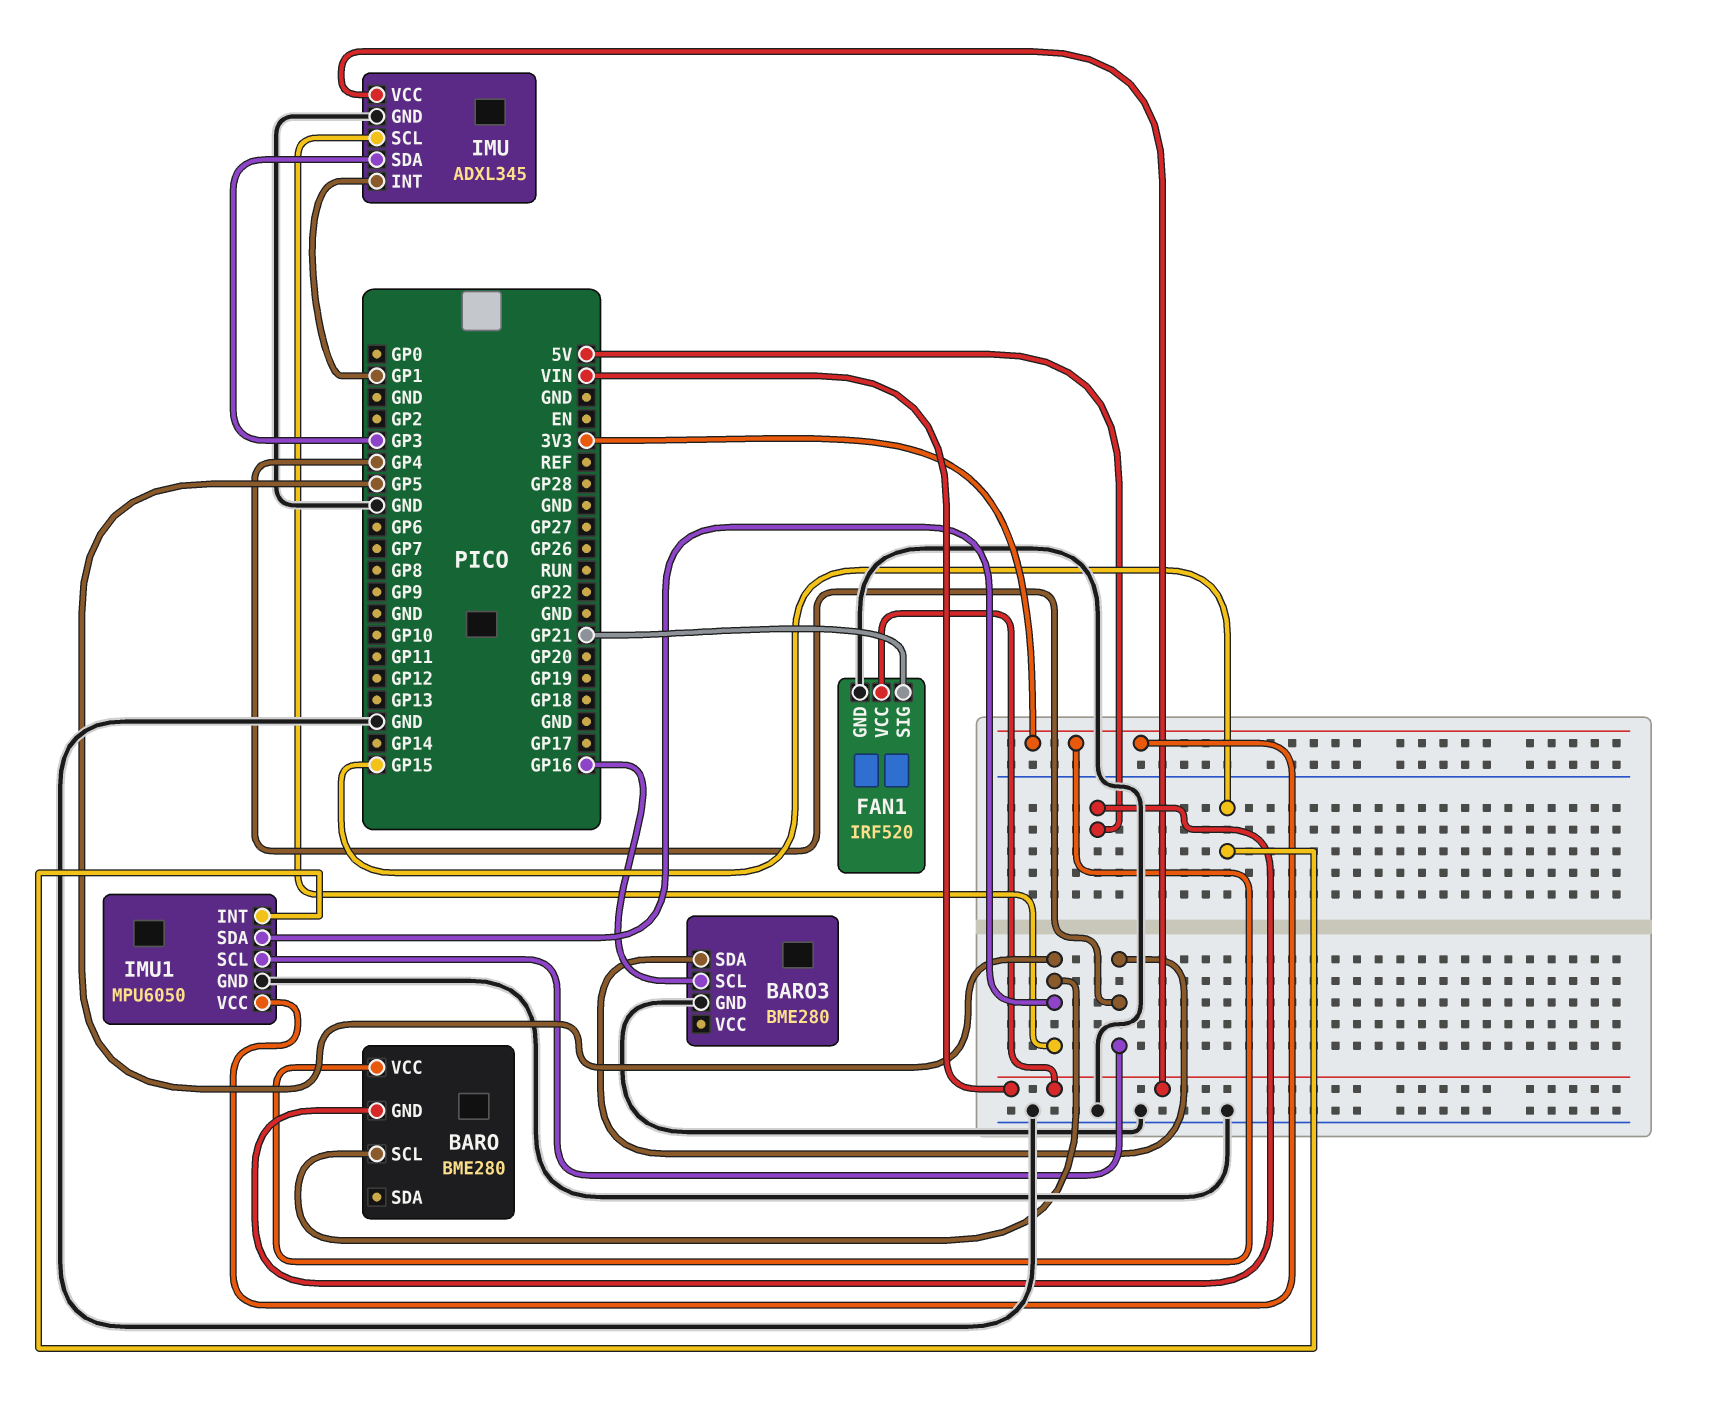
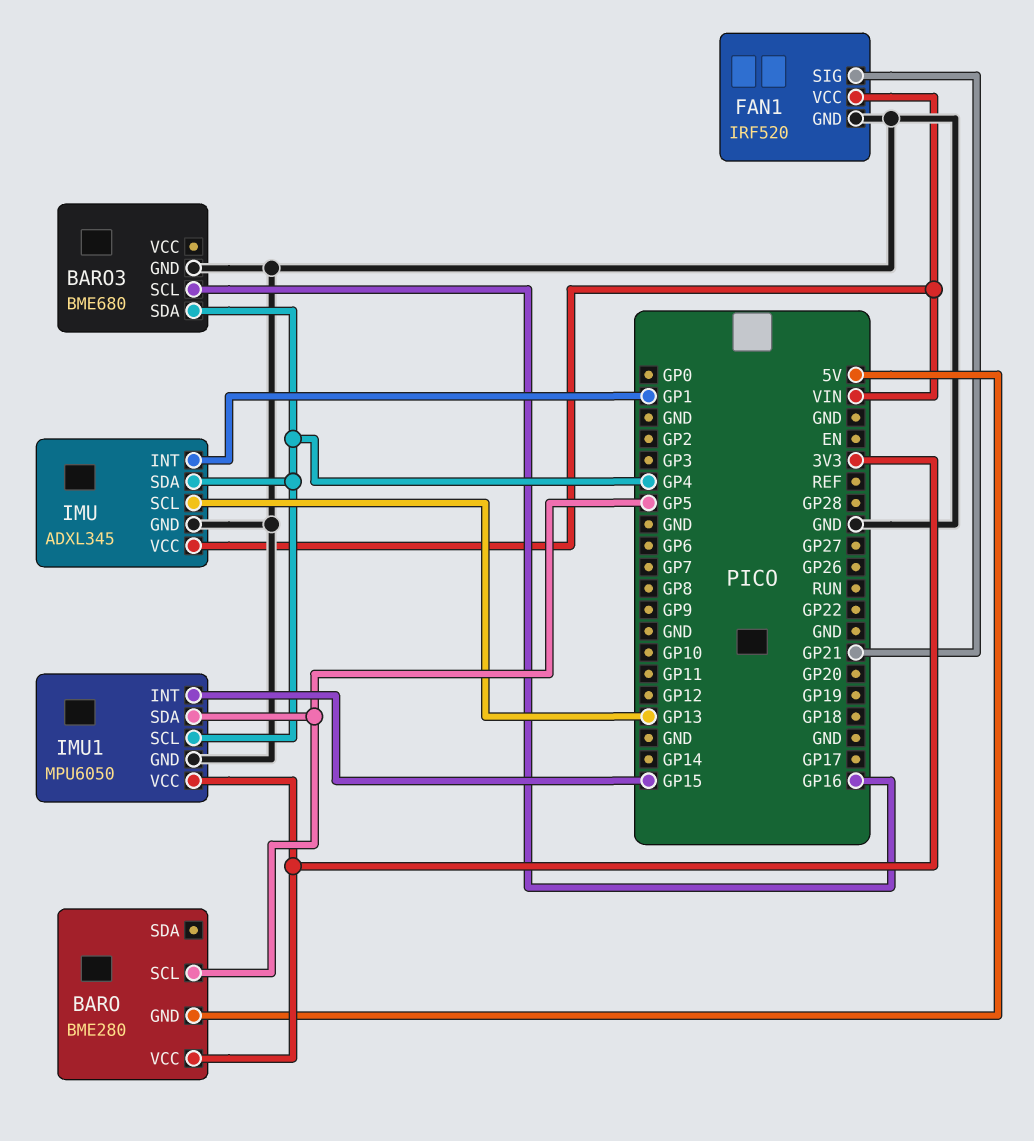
BARO3: BME280 -> BME680
IMU pin SCL: GP5 -> GP13
IMU pin SDA: GP3 -> GP4

